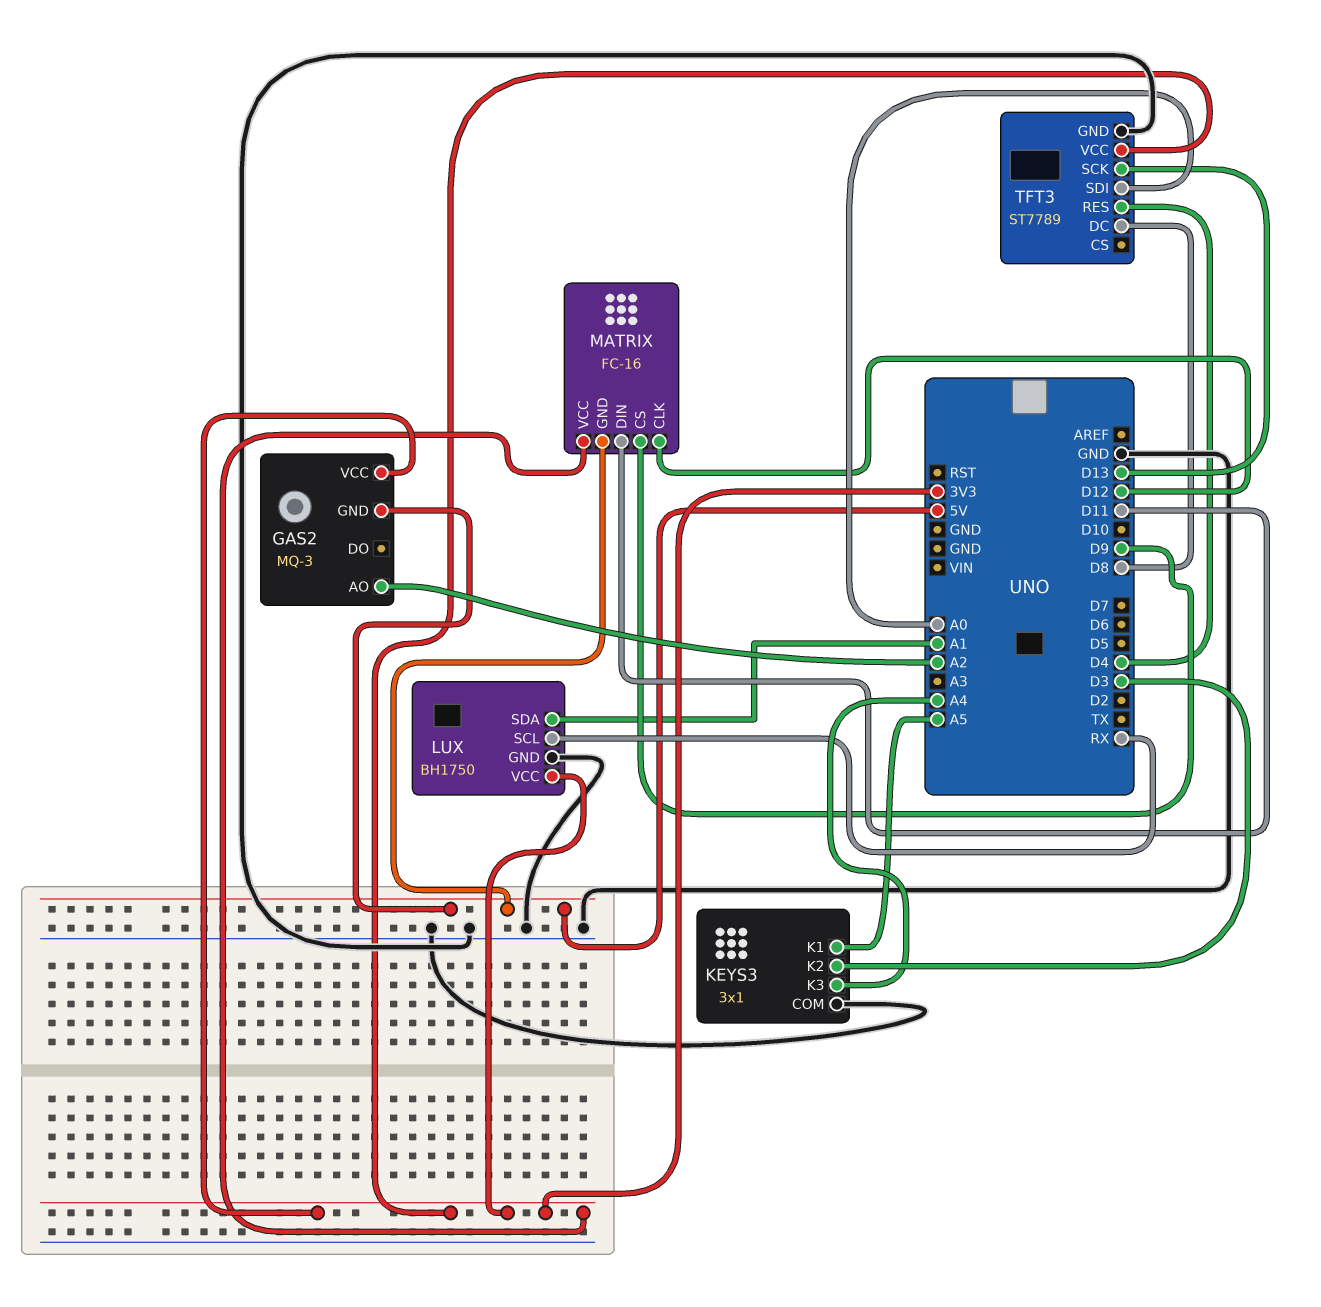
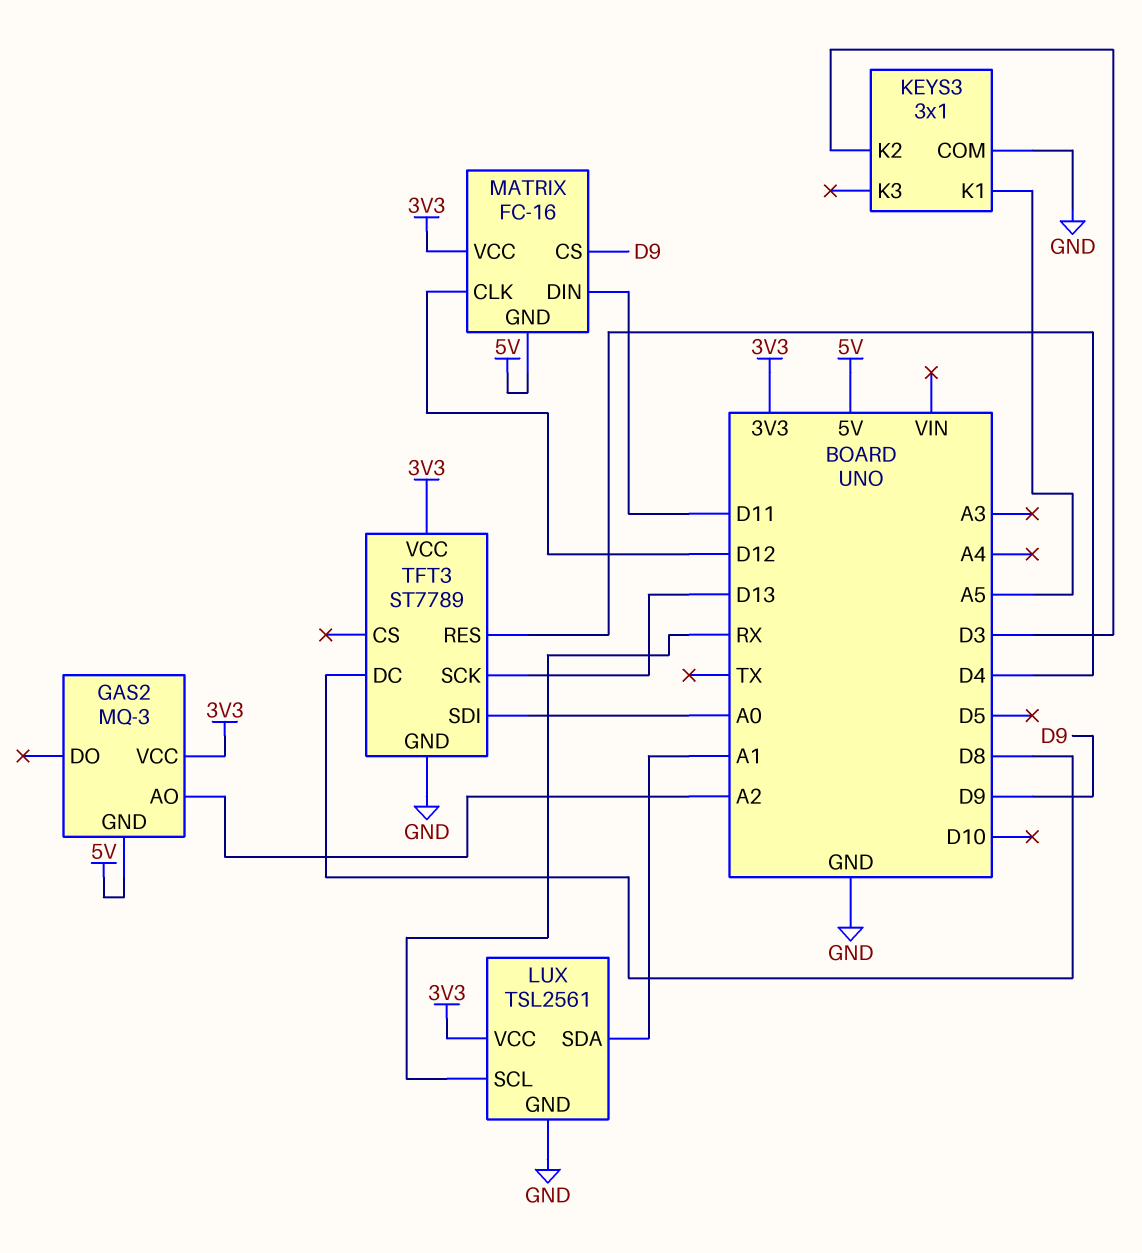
KEYS3 pin K3: A4 -> none
LUX: BH1750 -> TSL2561

